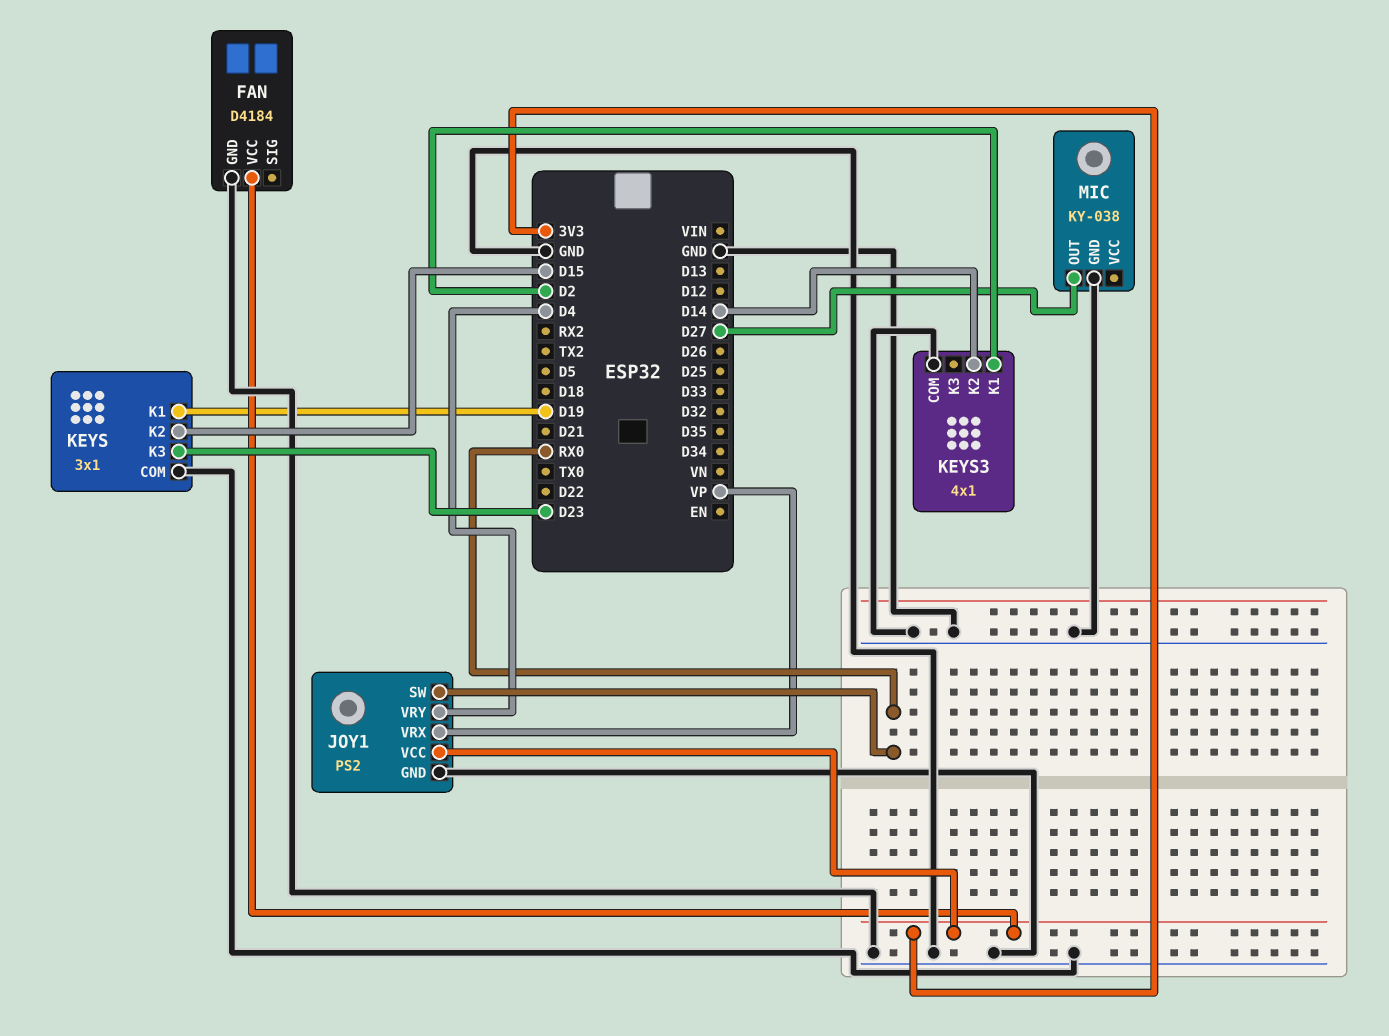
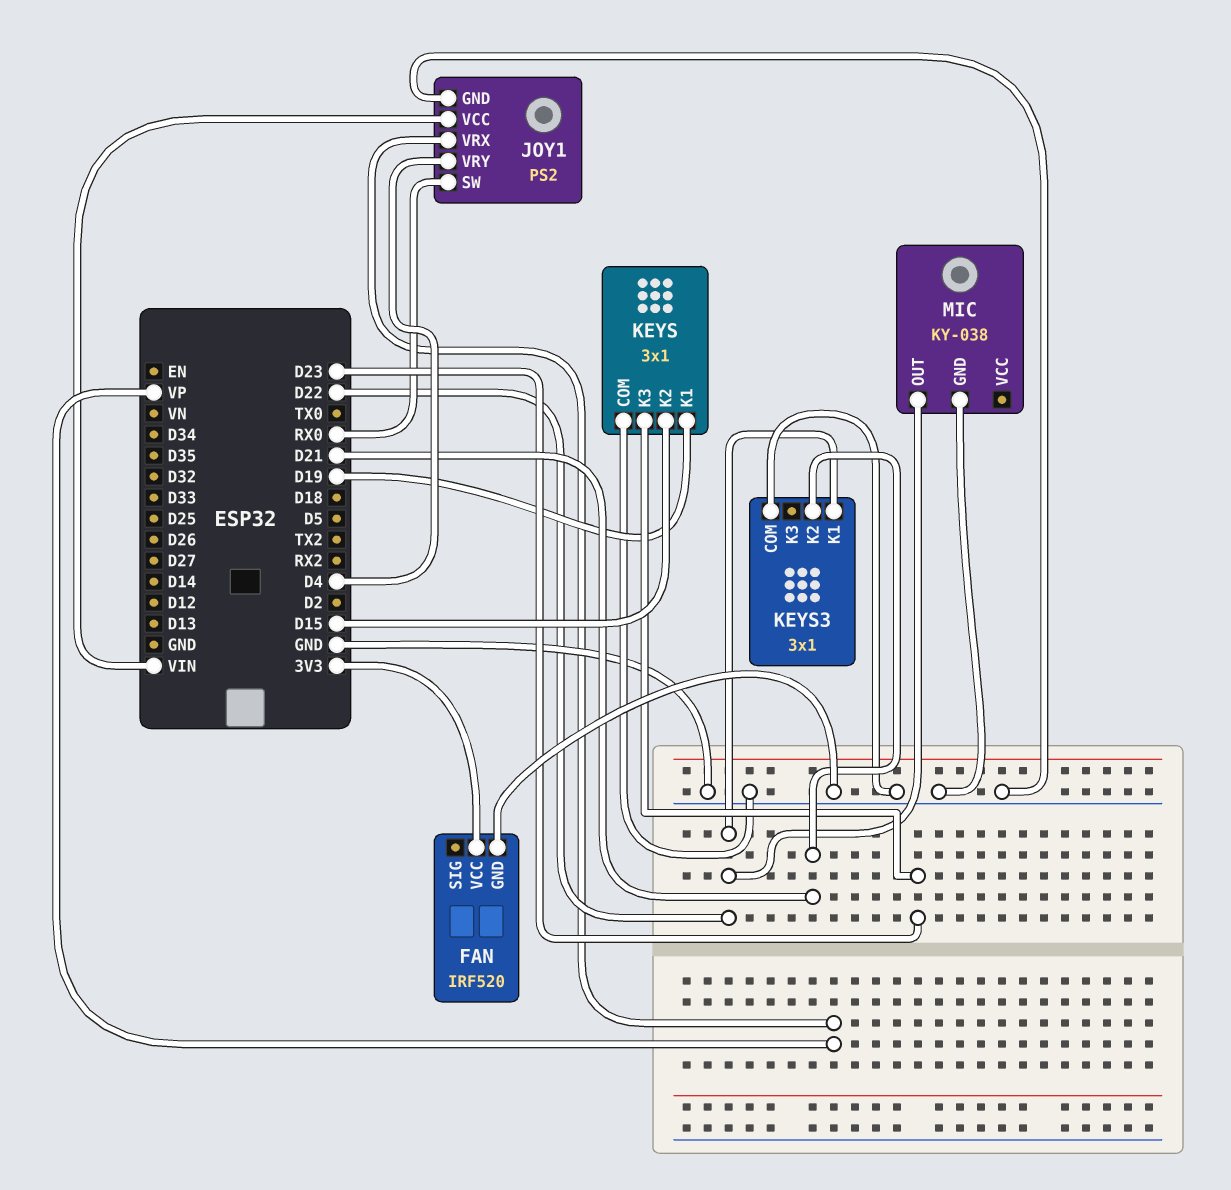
FAN: D4184 -> IRF520
JOY1 pin VCC: 3V3 -> VIN
KEYS3: 4x1 -> 3x1
KEYS3 pin K1: D2 -> D22
KEYS3 pin K2: D14 -> D21
MIC pin OUT: D27 -> D22

